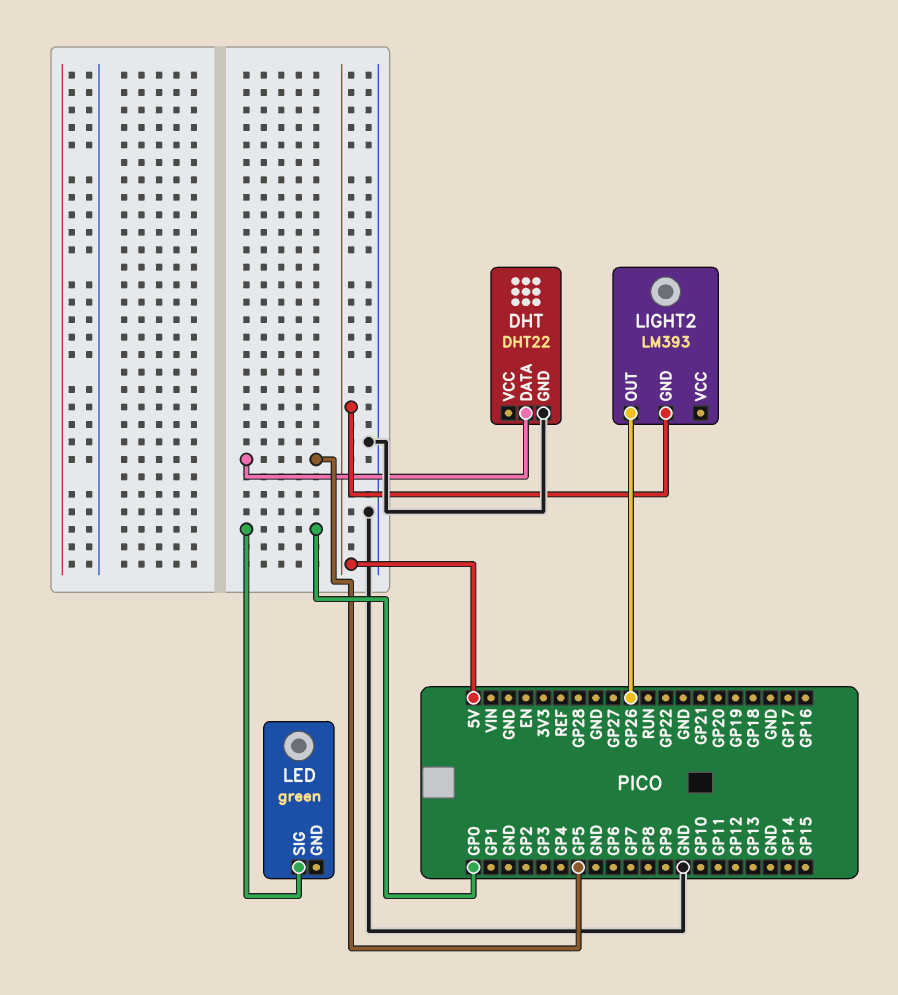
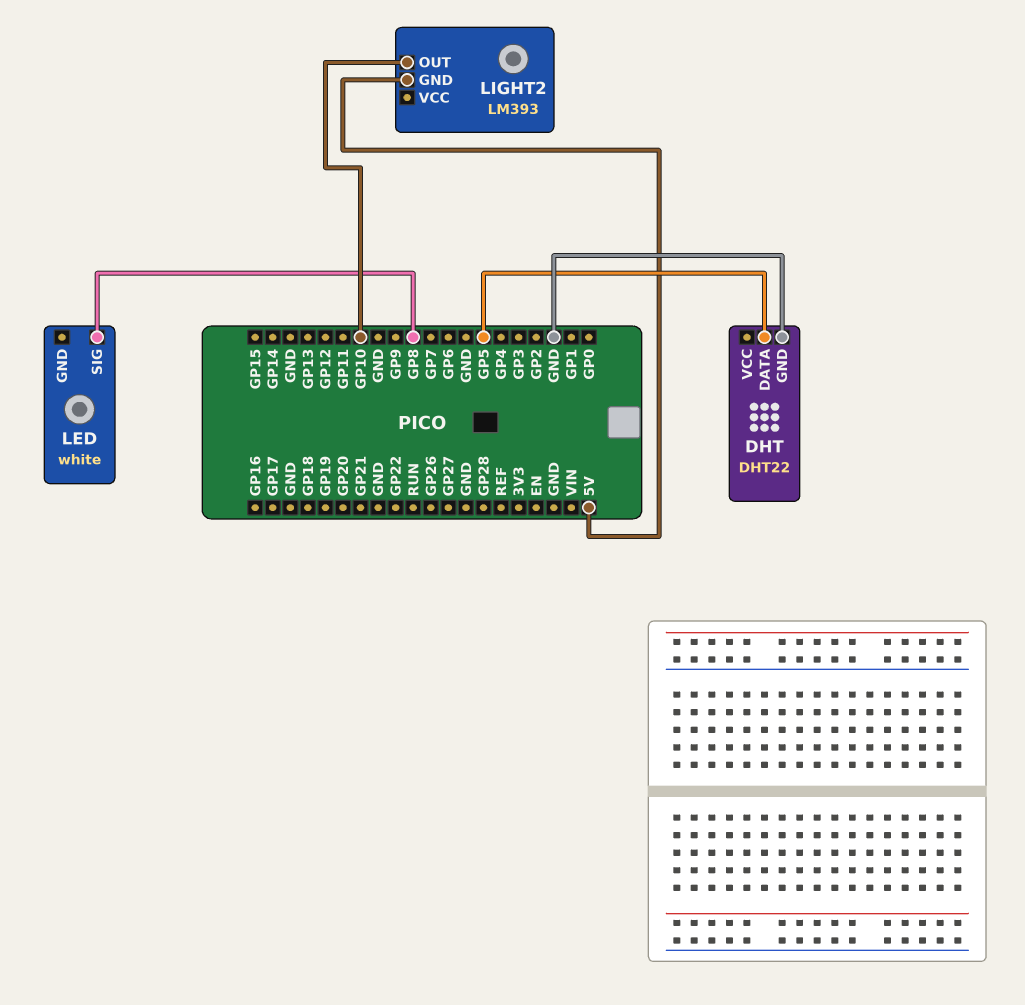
LED: green -> white
LED pin SIG: GP0 -> GP8
LIGHT2 pin OUT: GP26 -> GP10

